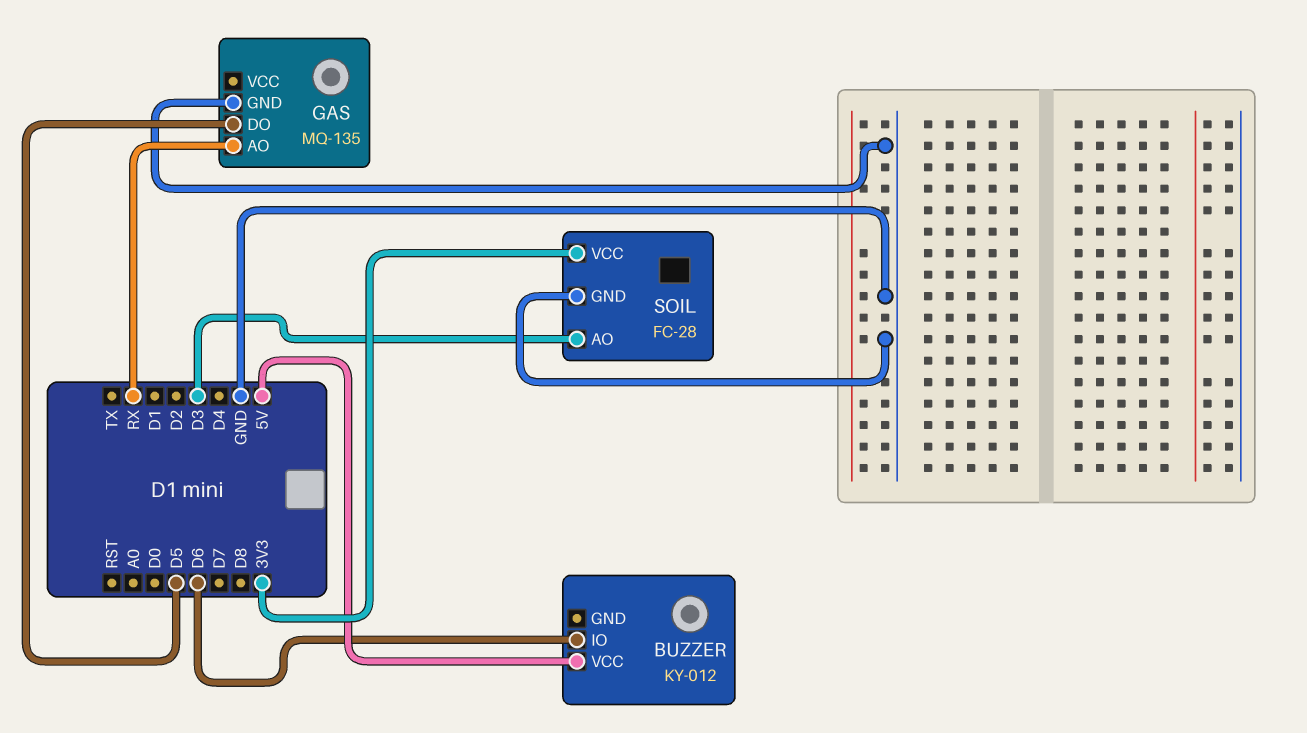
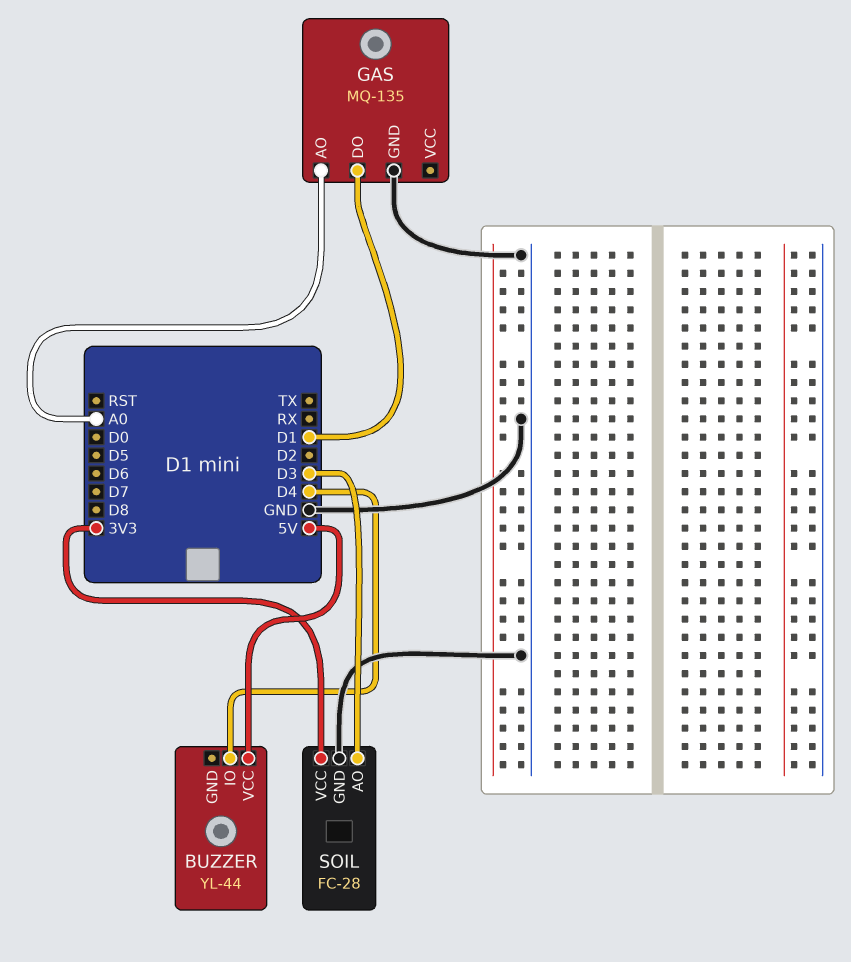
BUZZER: KY-012 -> YL-44
BUZZER pin IO: D6 -> D4
GAS pin AO: RX -> A0
GAS pin DO: D5 -> D1

